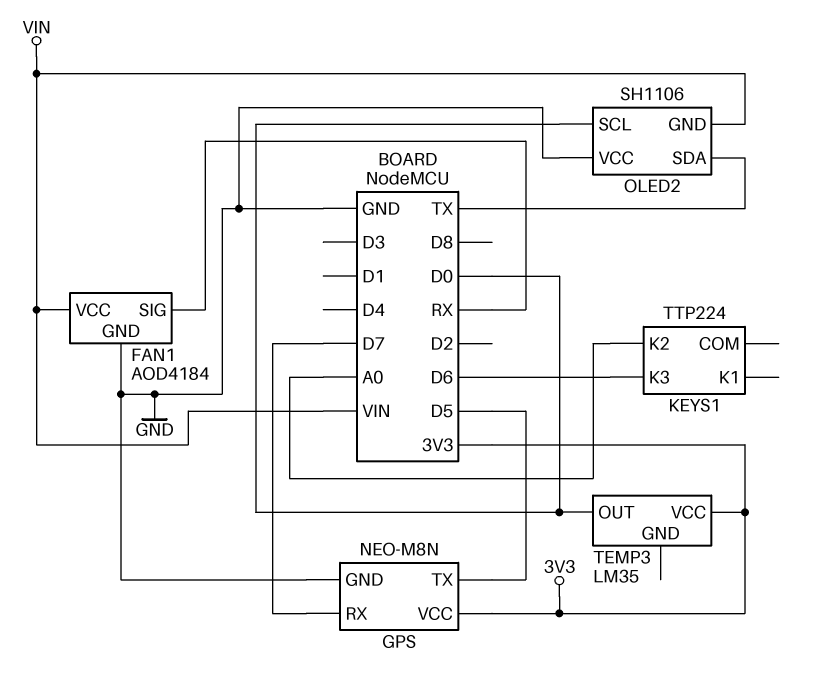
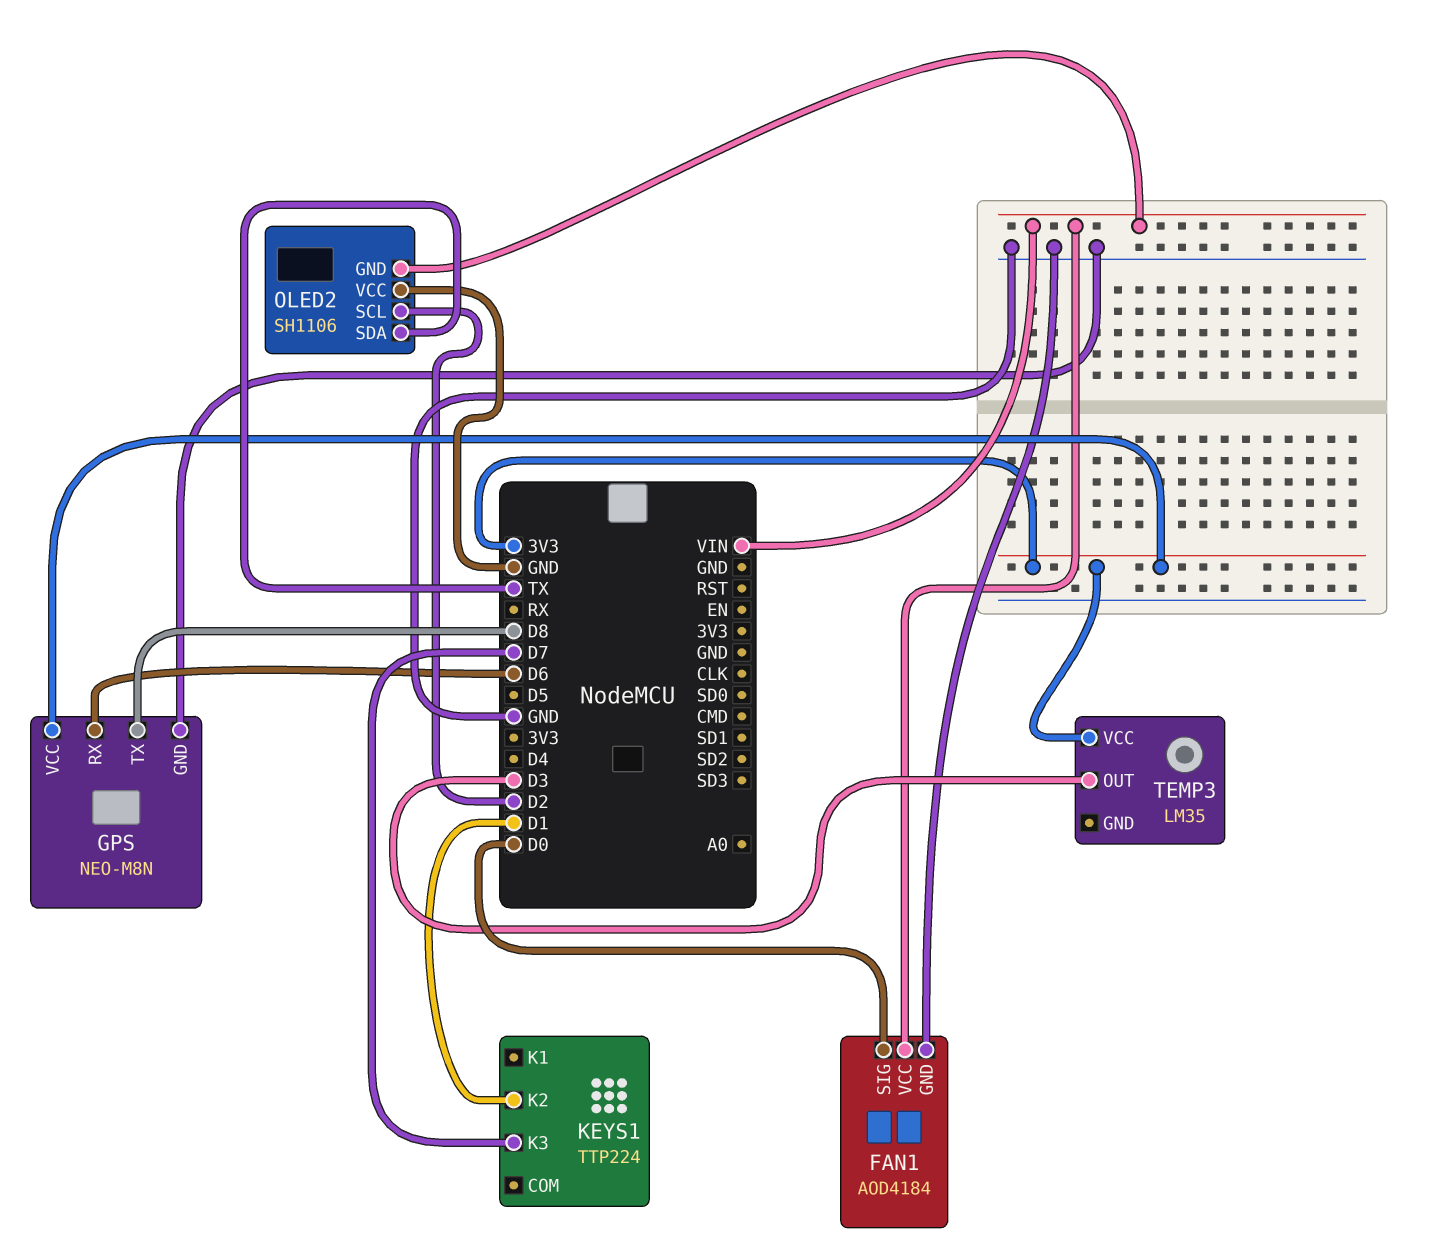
FAN1 pin SIG: RX -> D0
GPS pin RX: D7 -> D6
GPS pin TX: D5 -> D8
KEYS1 pin K2: A0 -> D1
KEYS1 pin K3: D6 -> D7
OLED2 pin SCL: D0 -> D2
TEMP3 pin OUT: D0 -> D3

